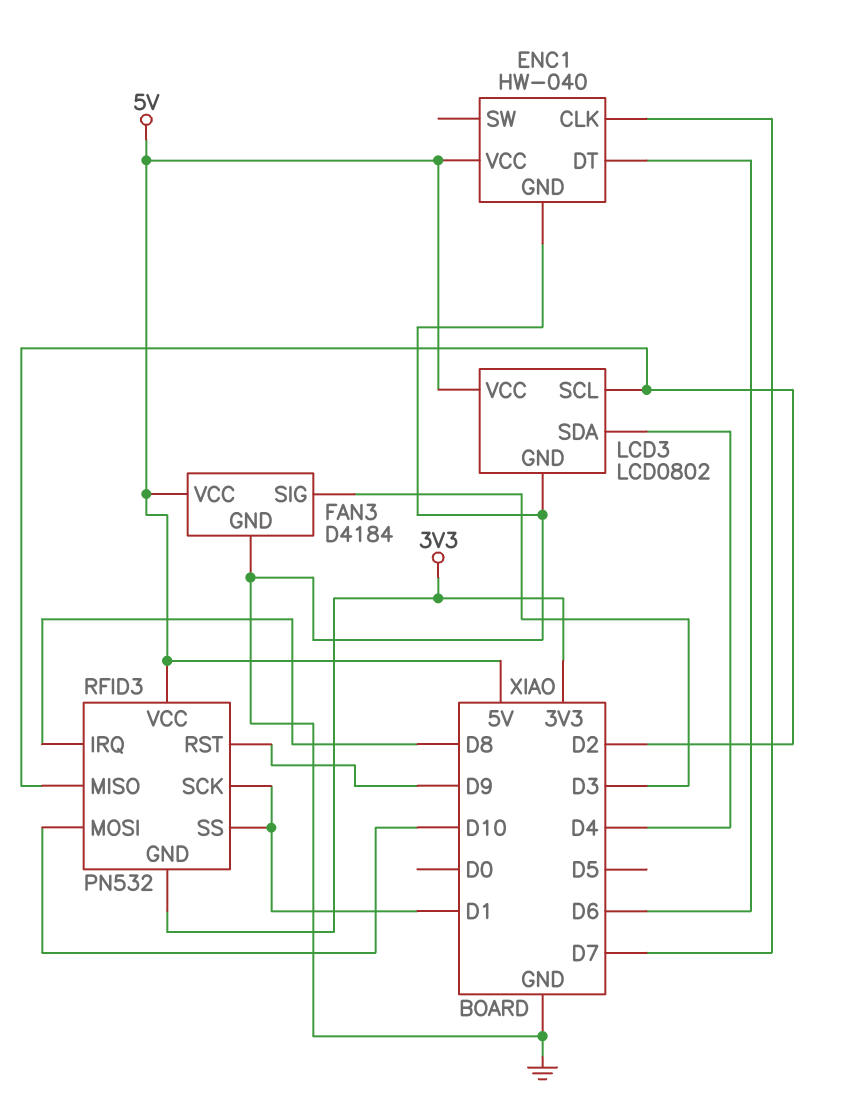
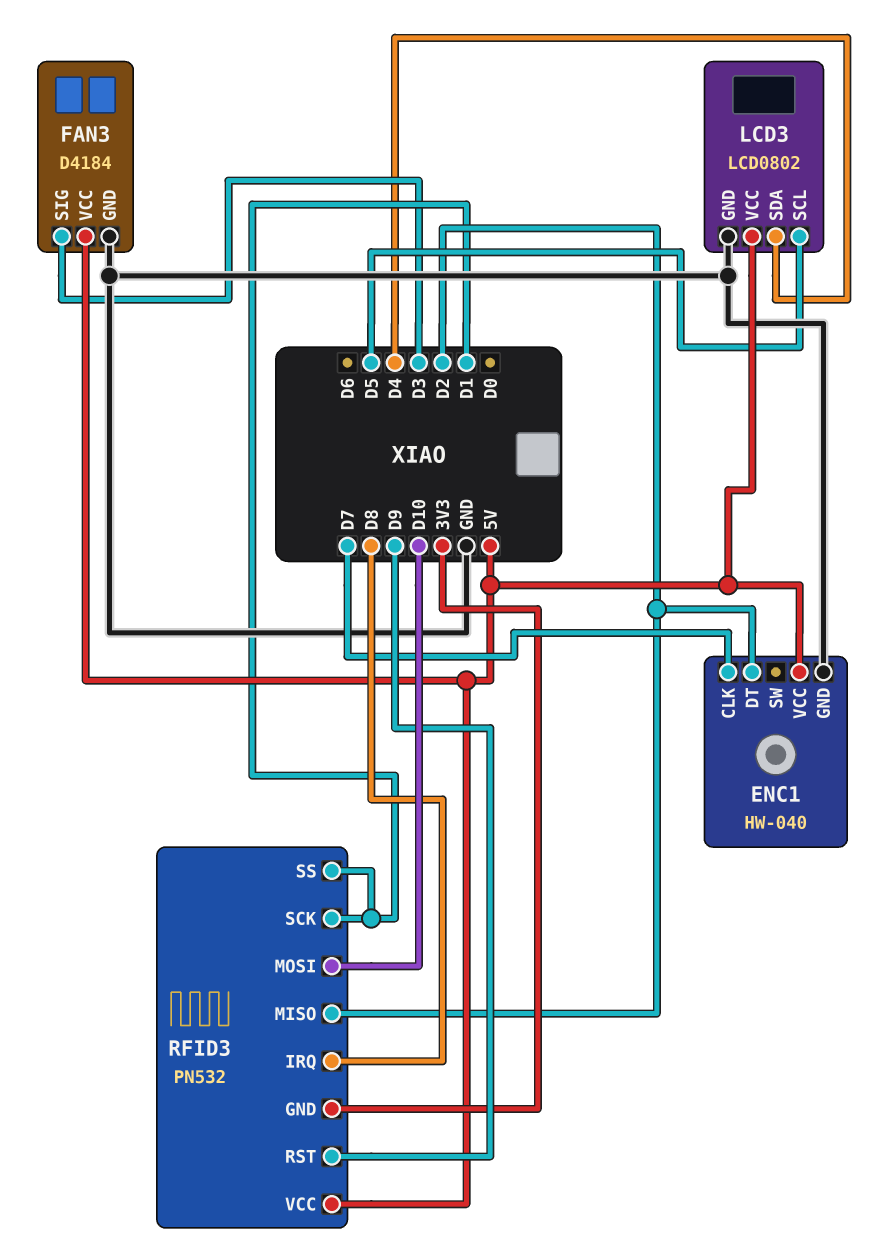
ENC1 pin DT: D6 -> D2
LCD3 pin SCL: D2 -> D5

